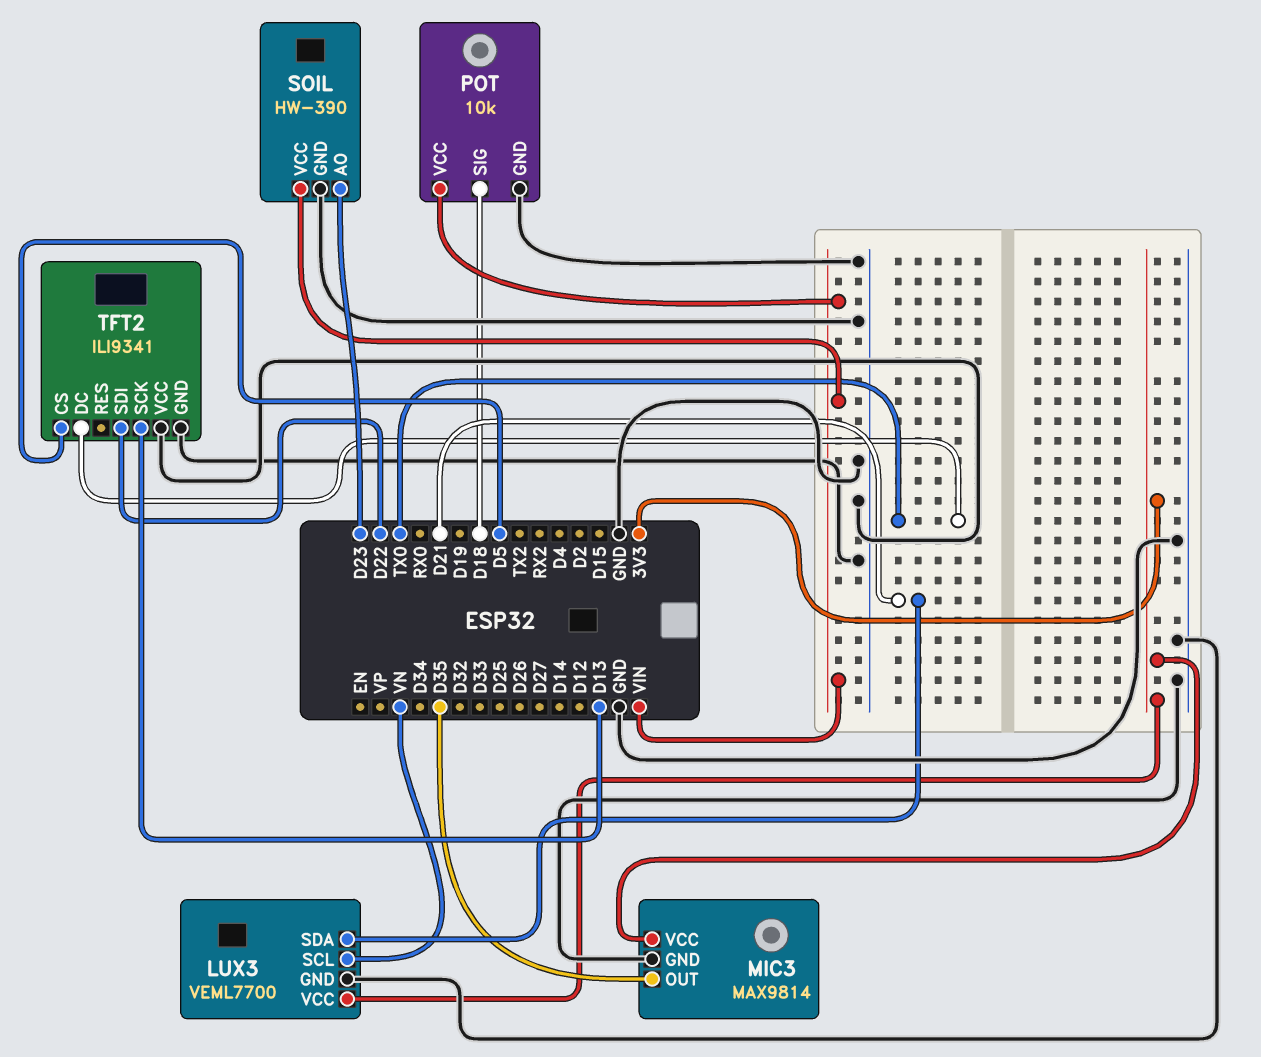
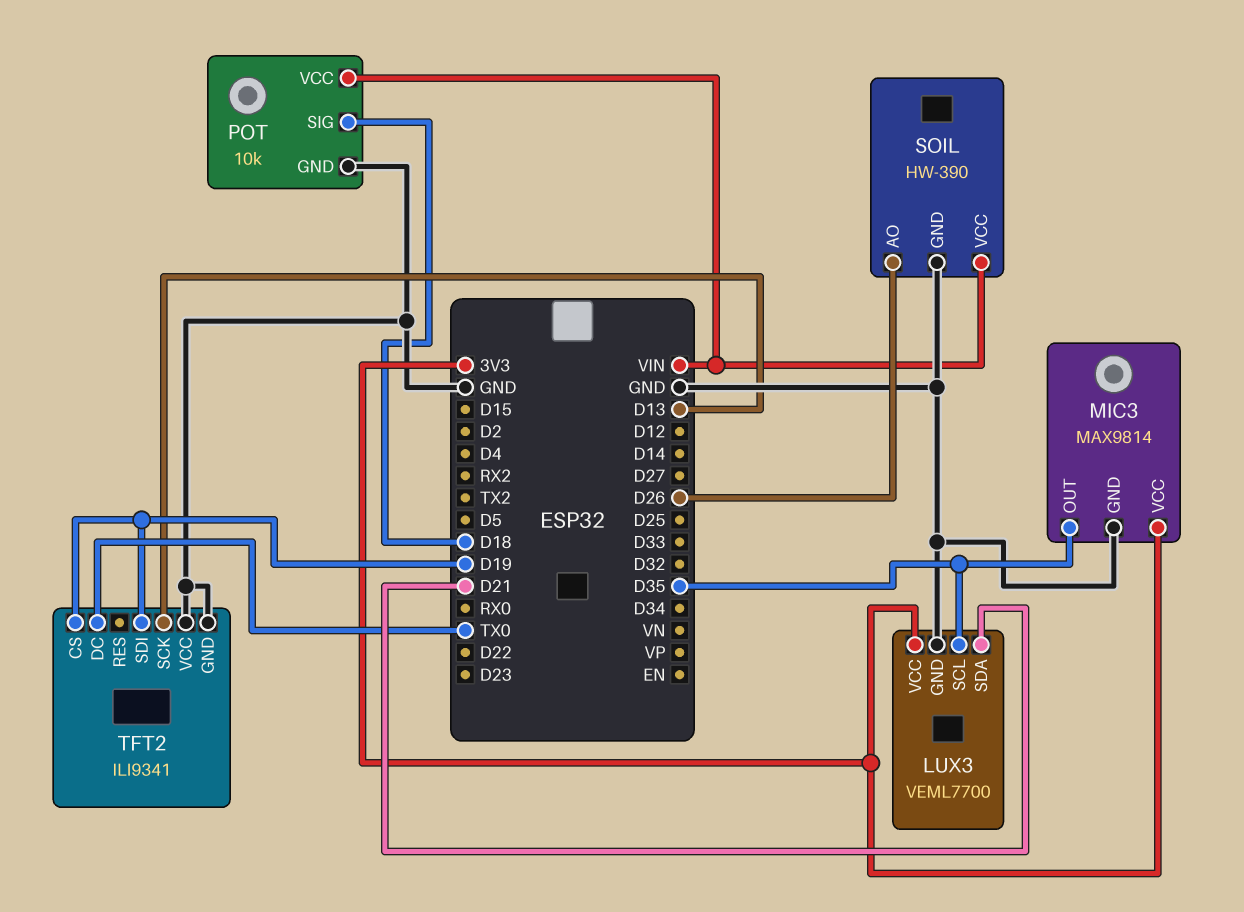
LUX3 pin SCL: VN -> D35
SOIL pin AO: D23 -> D26
TFT2 pin CS: D5 -> D19
TFT2 pin SDI: D22 -> D19

